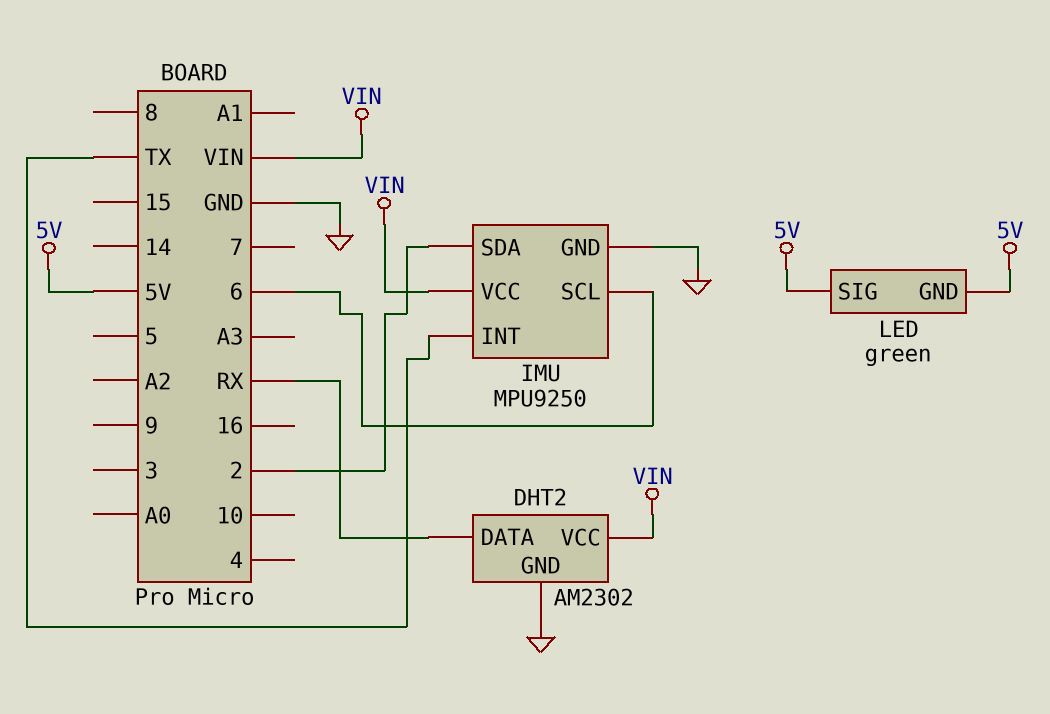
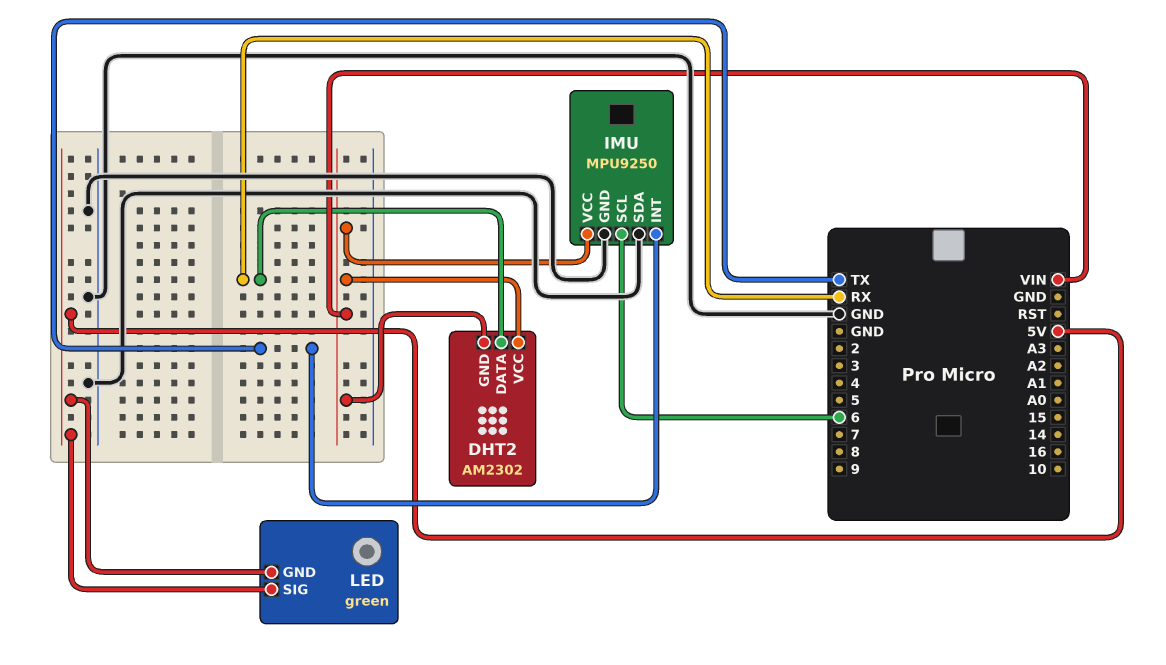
DHT2 pin GND: GND -> VIN
IMU pin SDA: 2 -> GND

